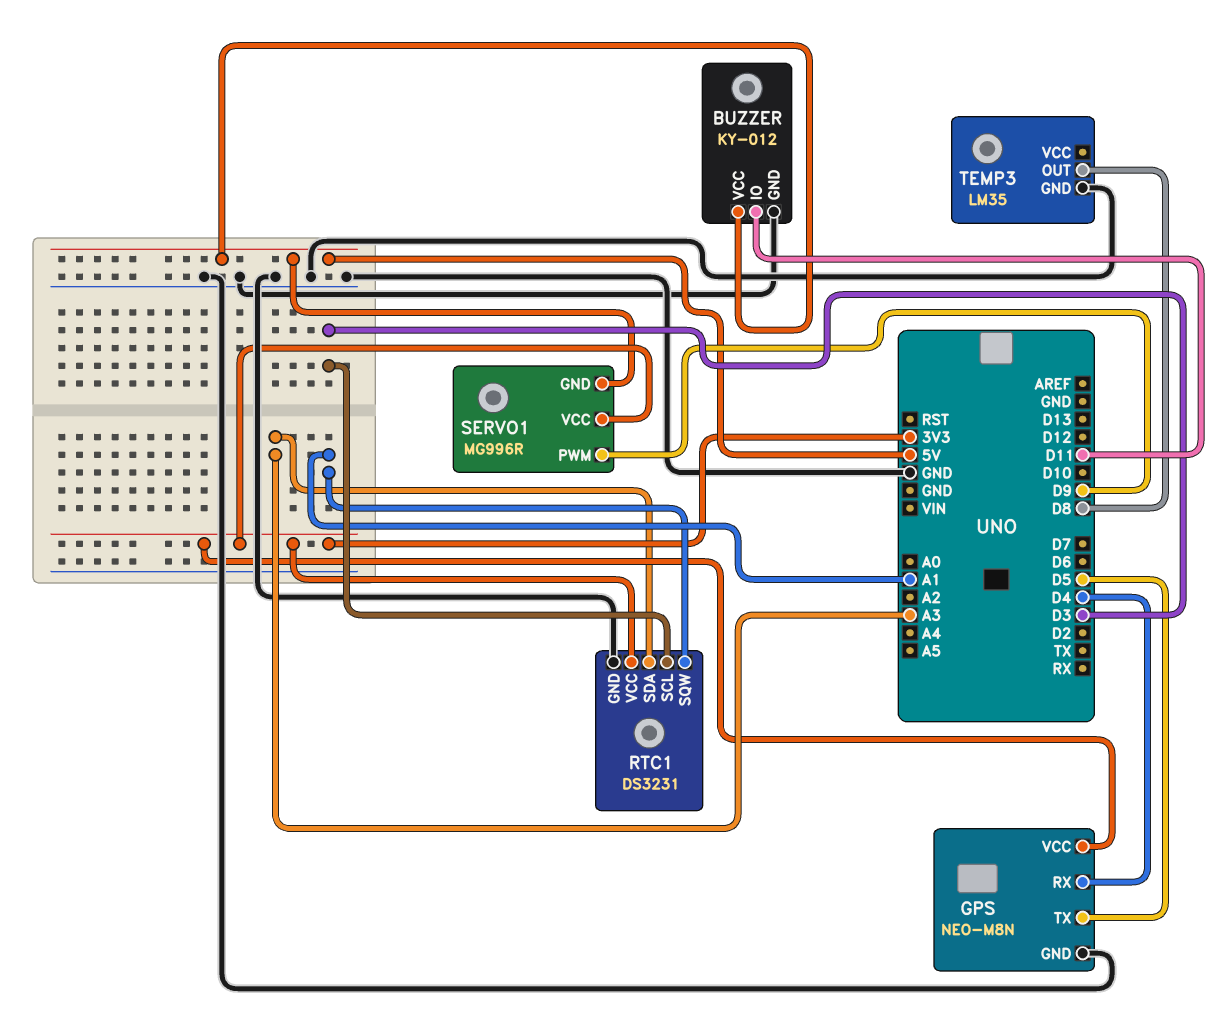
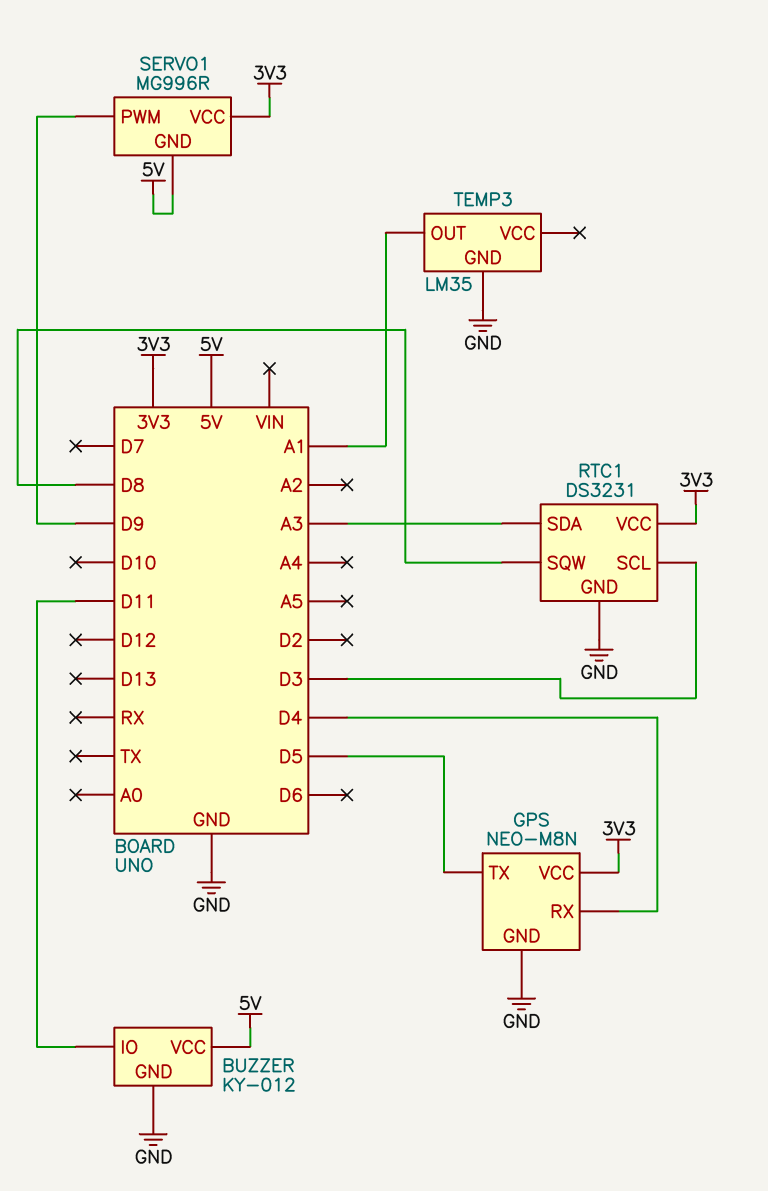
RTC1 pin SQW: A1 -> D8
TEMP3 pin OUT: D8 -> A1

